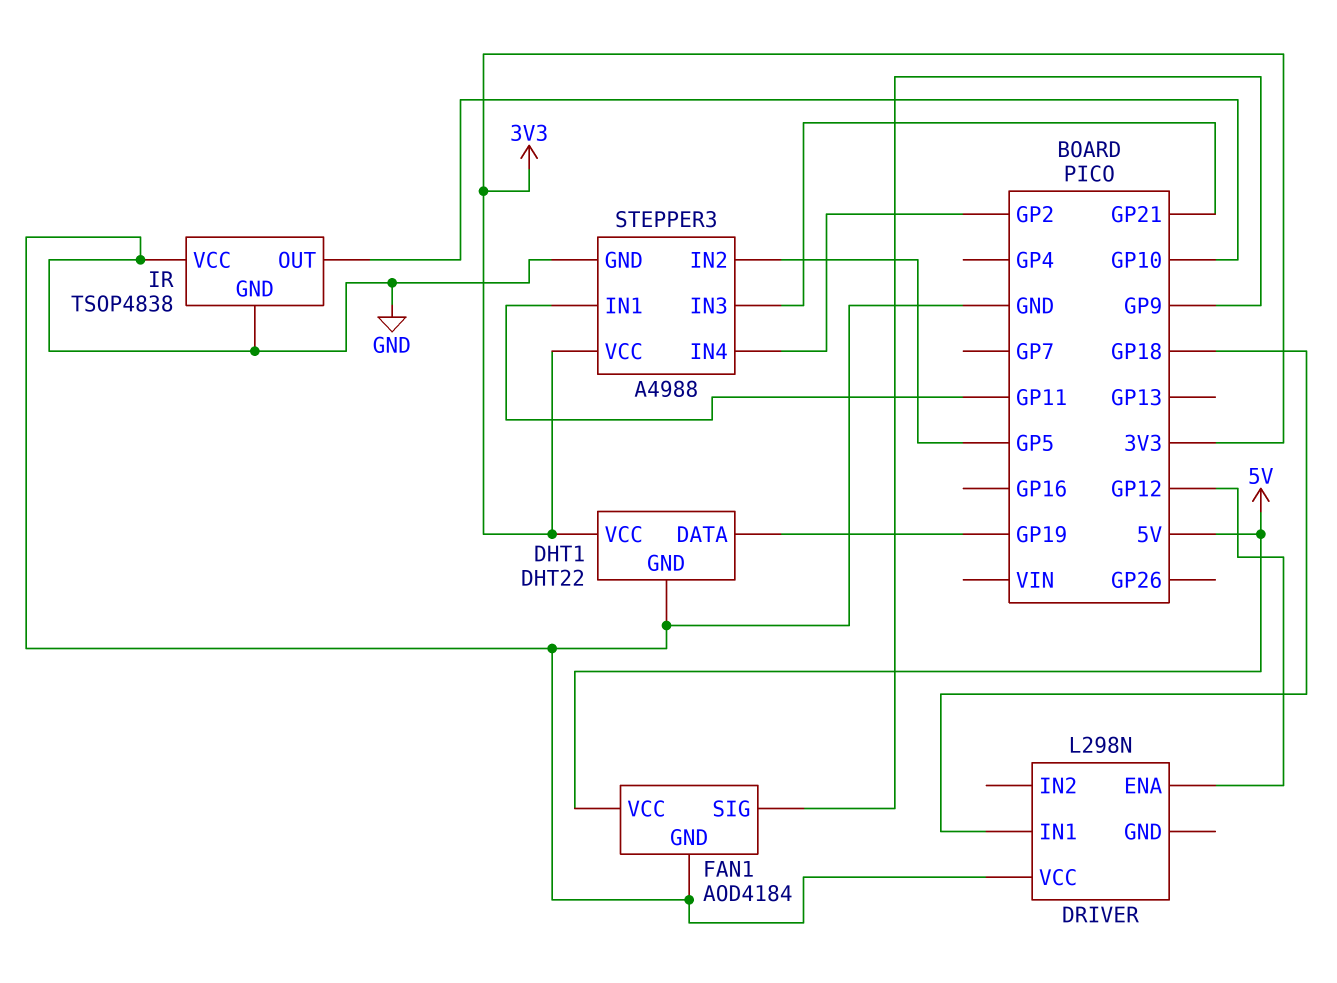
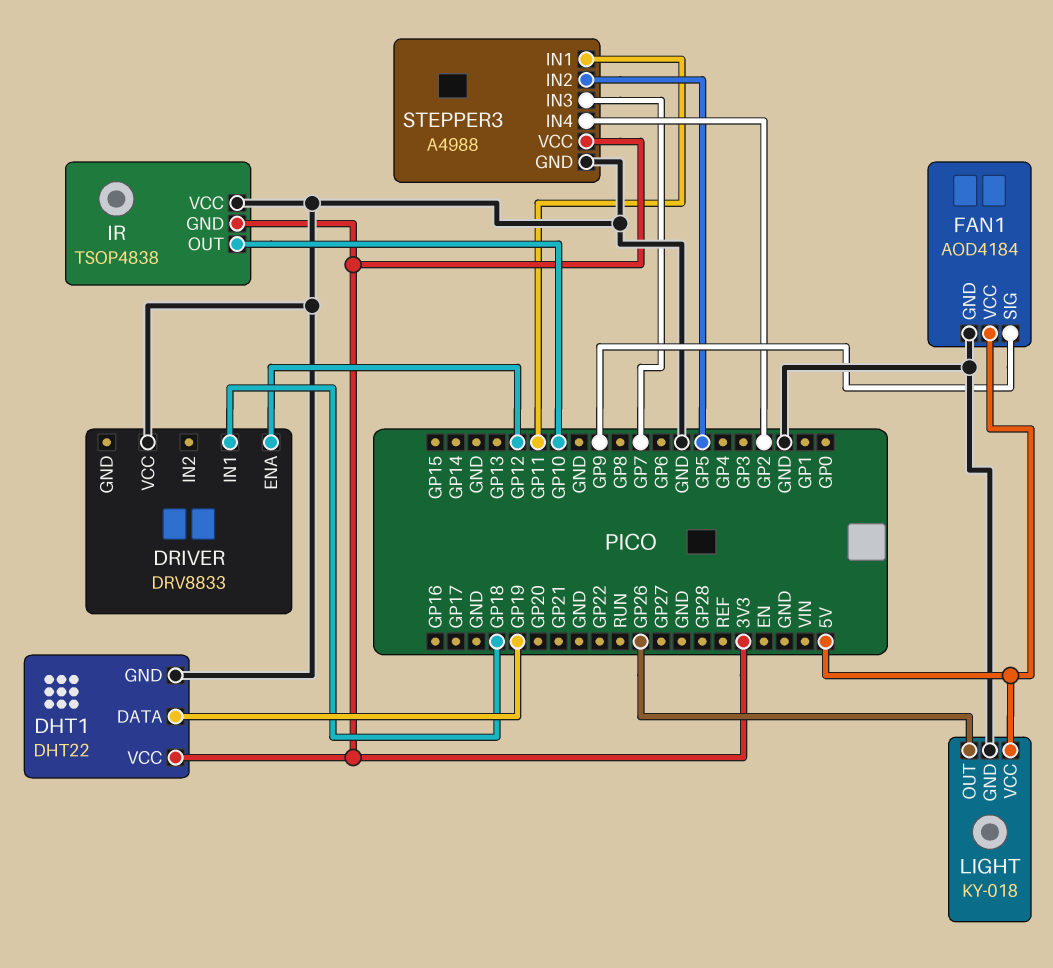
DRIVER: L298N -> DRV8833
IR pin GND: GND -> 3V3
LIGHT: none -> KY-018
LIGHT pin GND: none -> GND
LIGHT pin OUT: none -> GP26
LIGHT pin VCC: none -> 5V
STEPPER3 pin IN3: GP21 -> GP7

